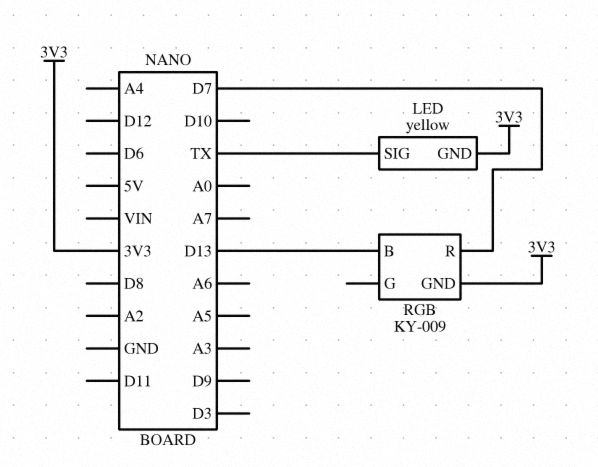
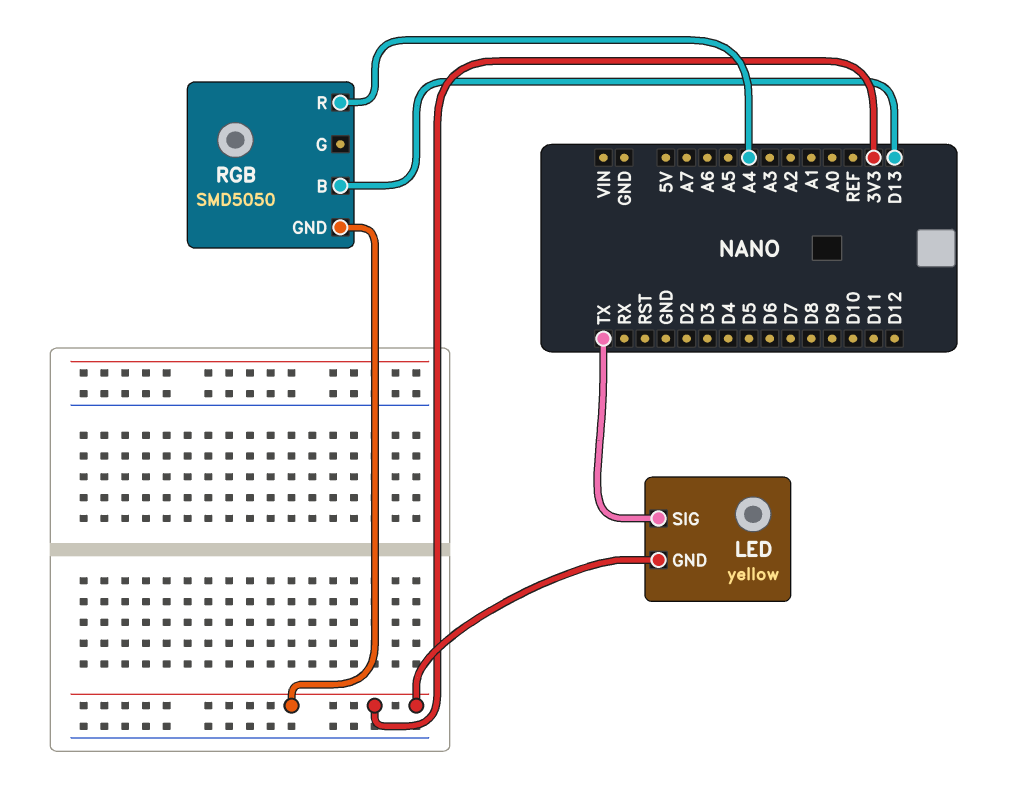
RGB: KY-009 -> SMD5050
RGB pin R: D7 -> A4

